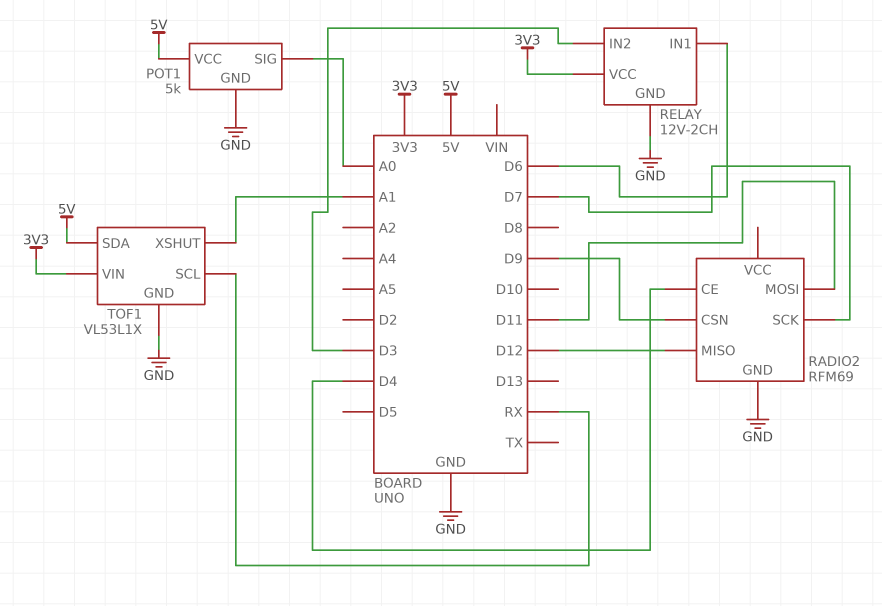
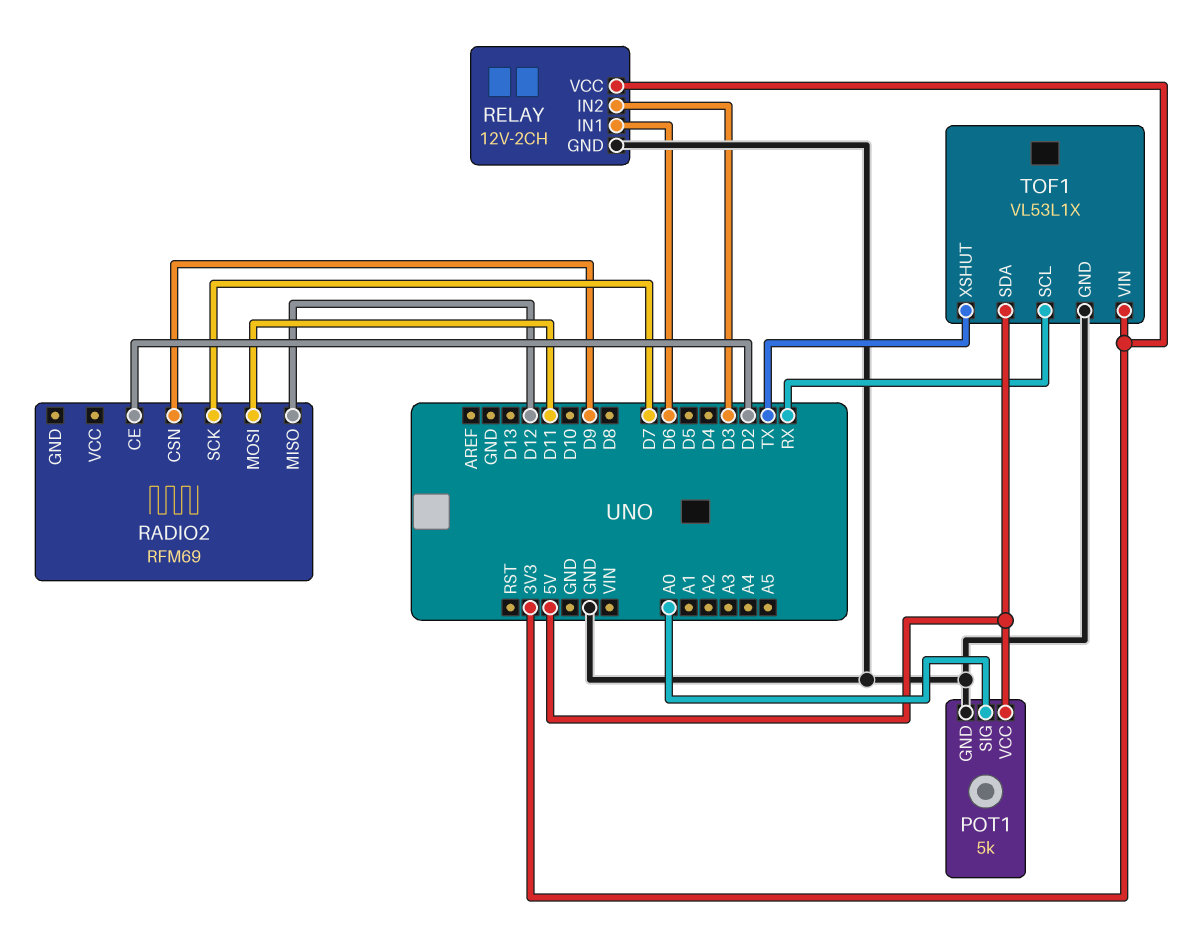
RADIO2 pin CE: D4 -> D2
RADIO2 pin GND: GND -> none
TOF1 pin XSHUT: A1 -> TX

